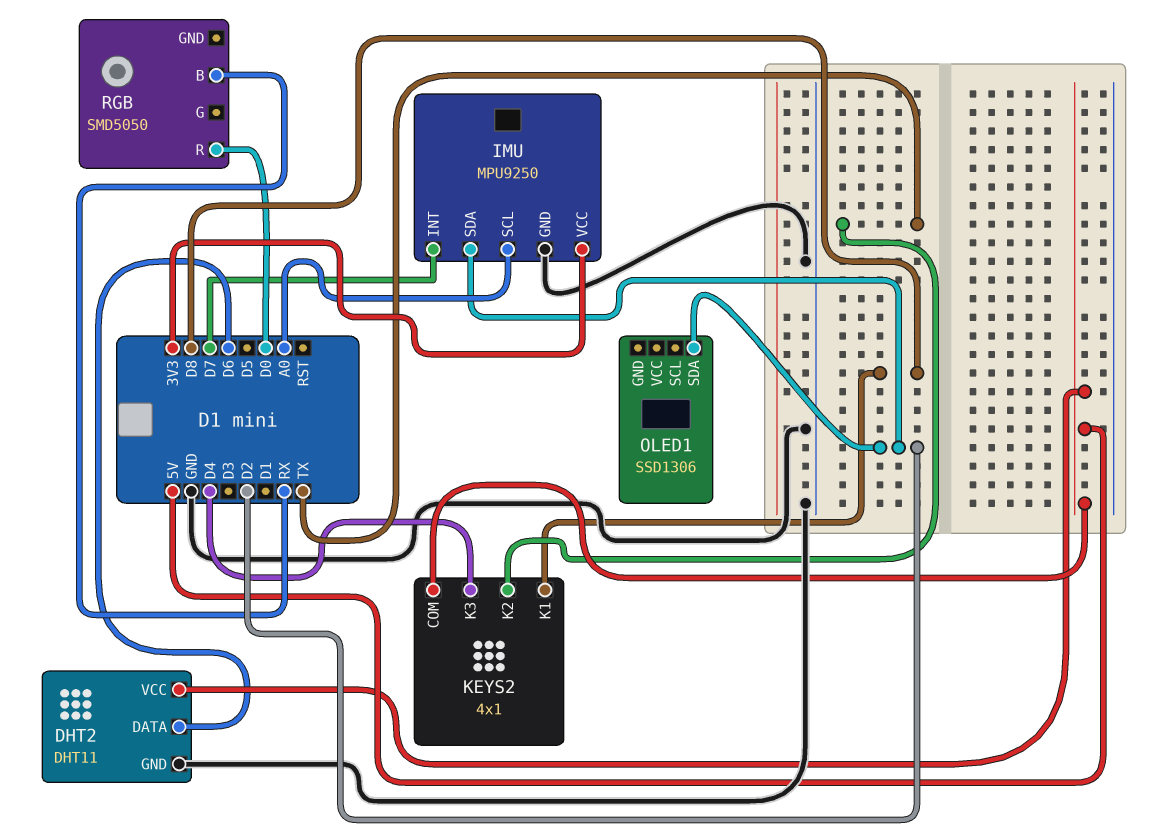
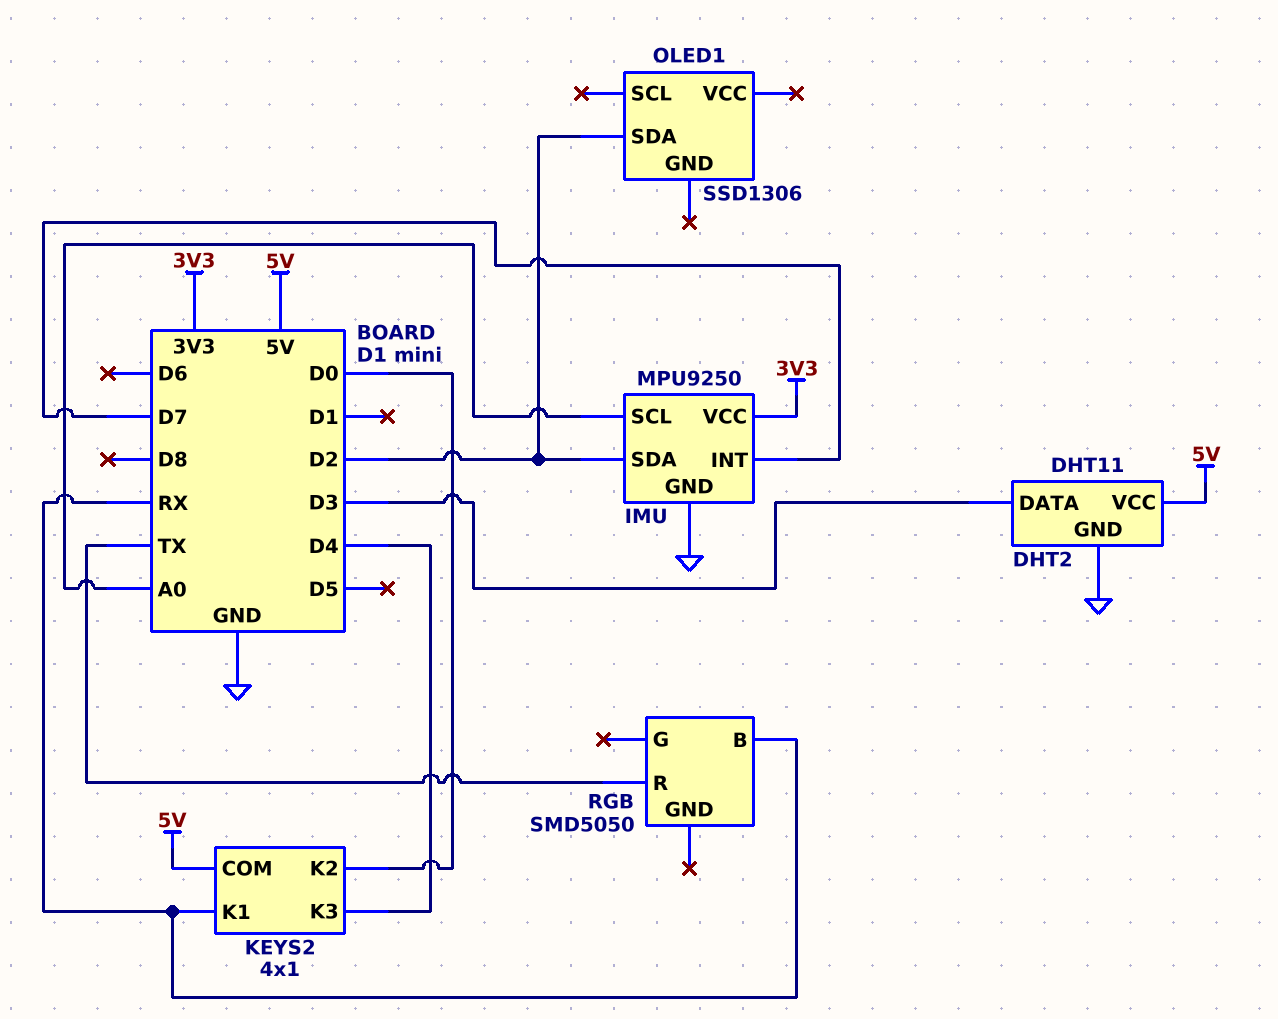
DHT2 pin DATA: D6 -> D3
KEYS2 pin K1: D8 -> RX
KEYS2 pin K2: TX -> D0
RGB pin R: D0 -> TX

